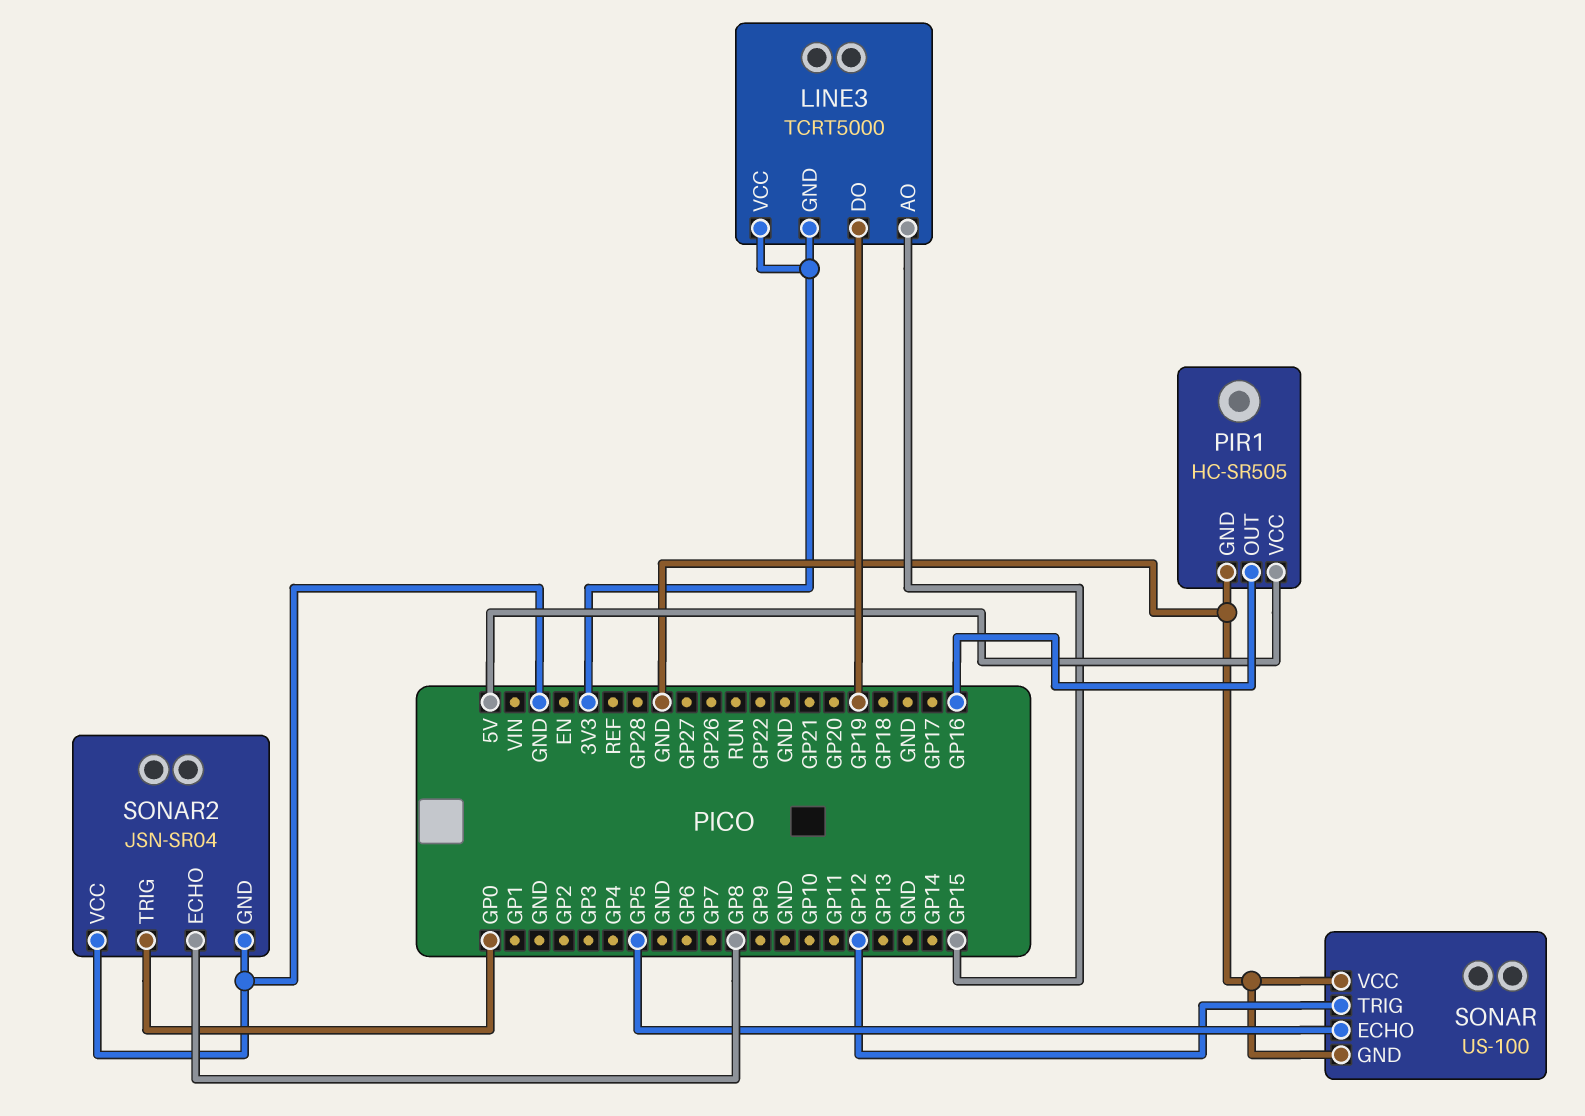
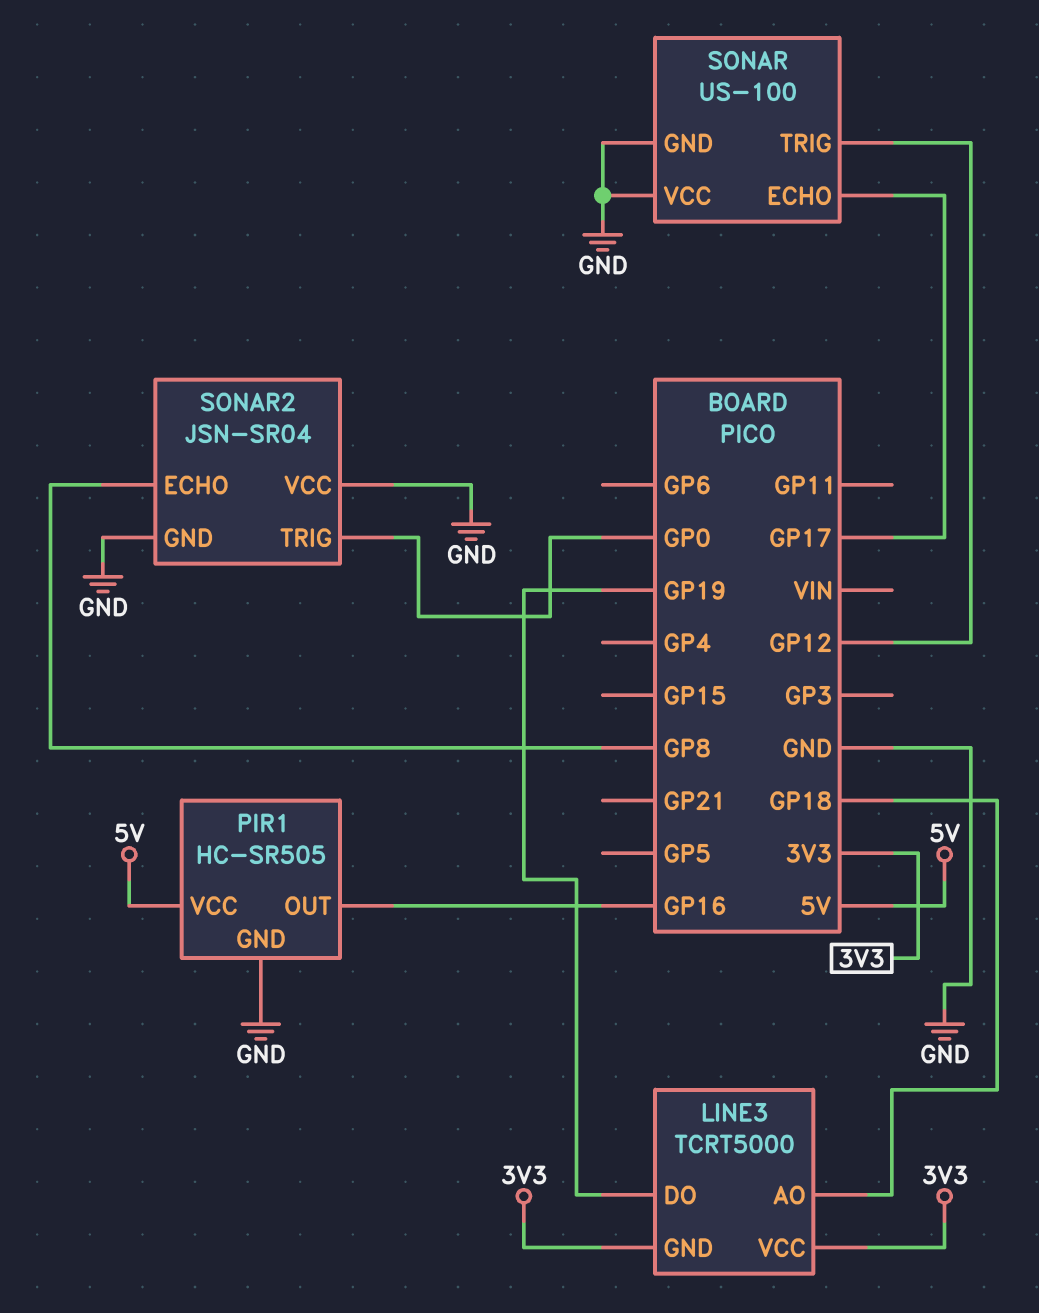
LINE3 pin AO: GP15 -> GP18
SONAR pin ECHO: GP5 -> GP17

